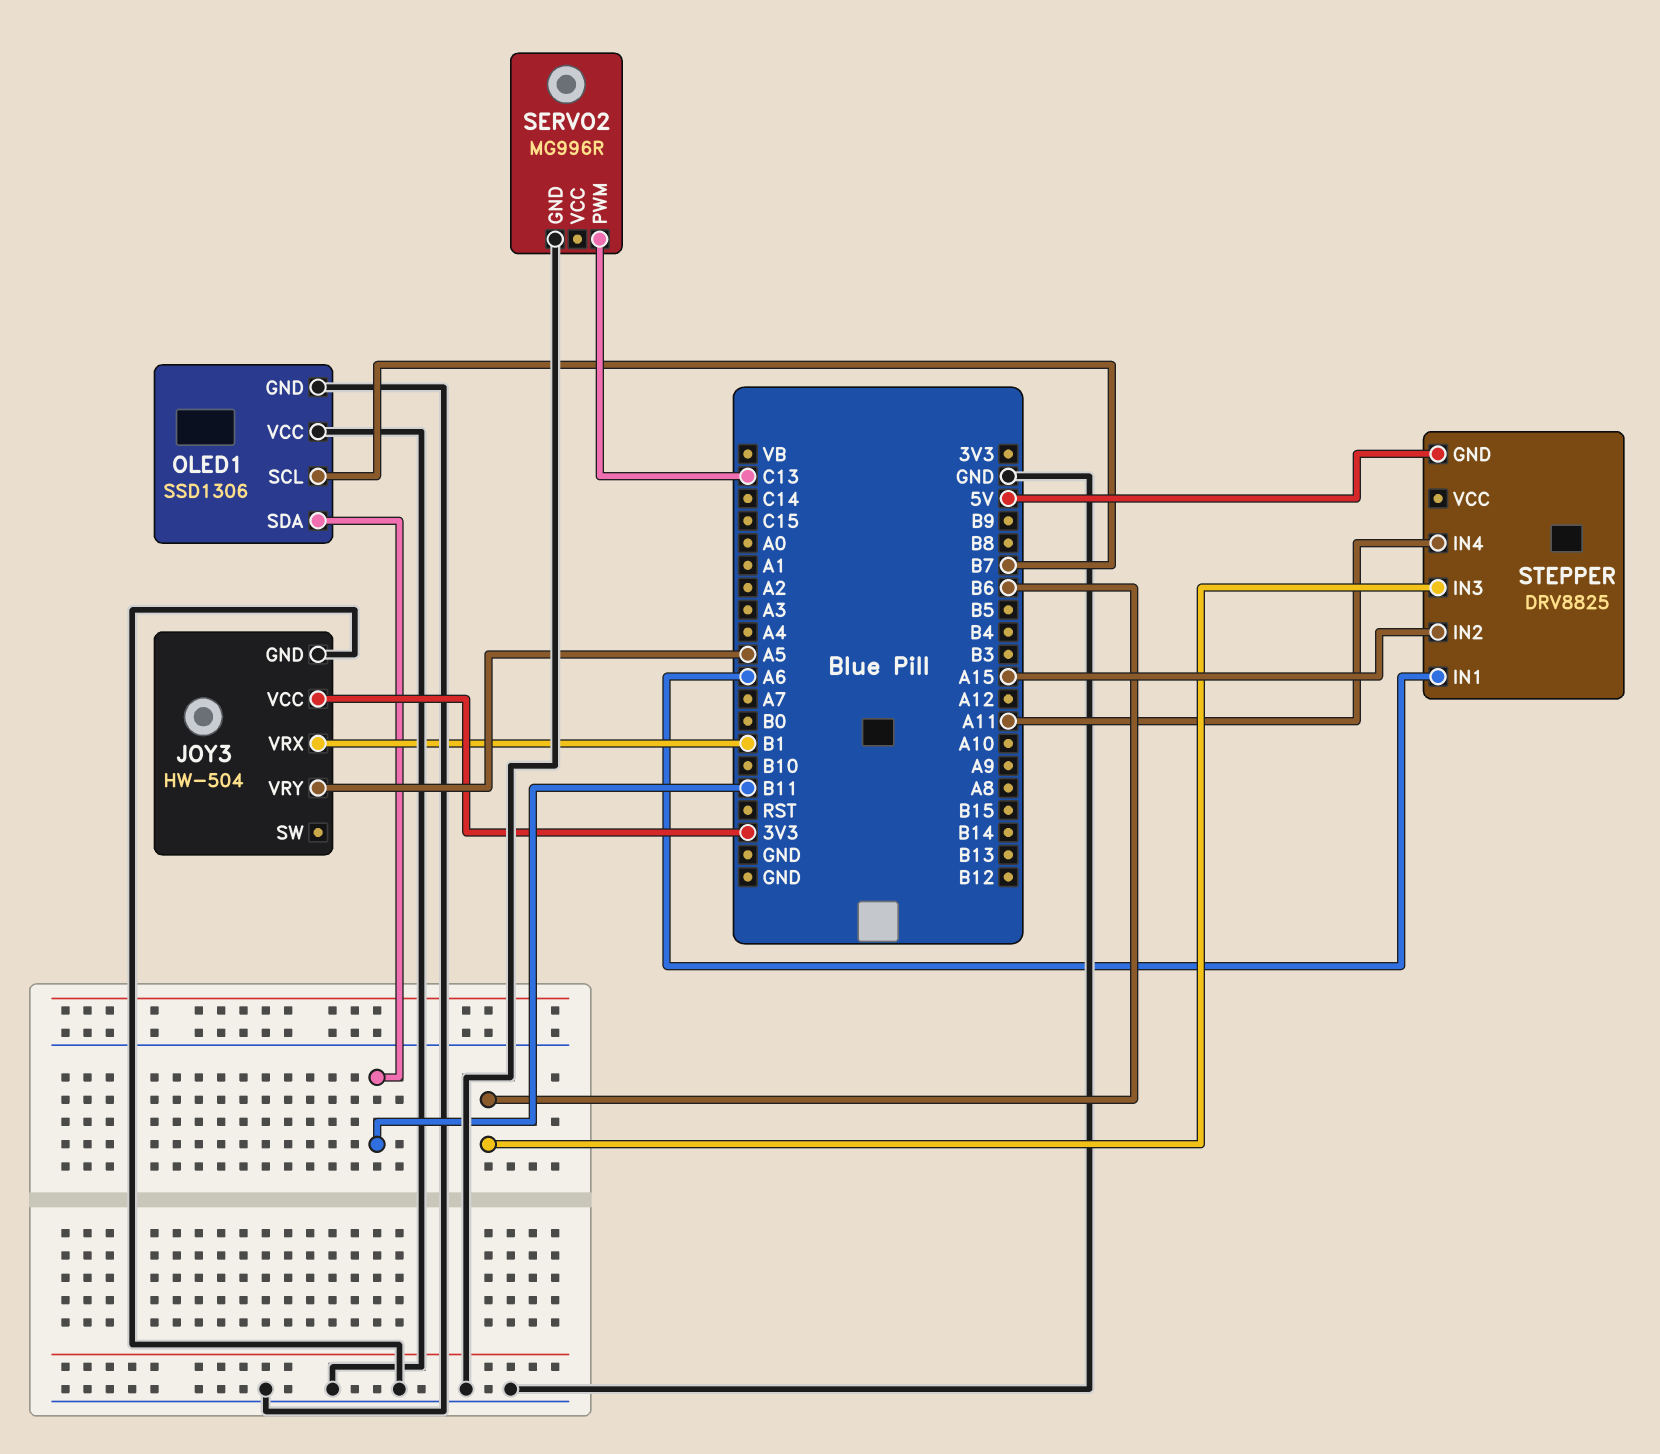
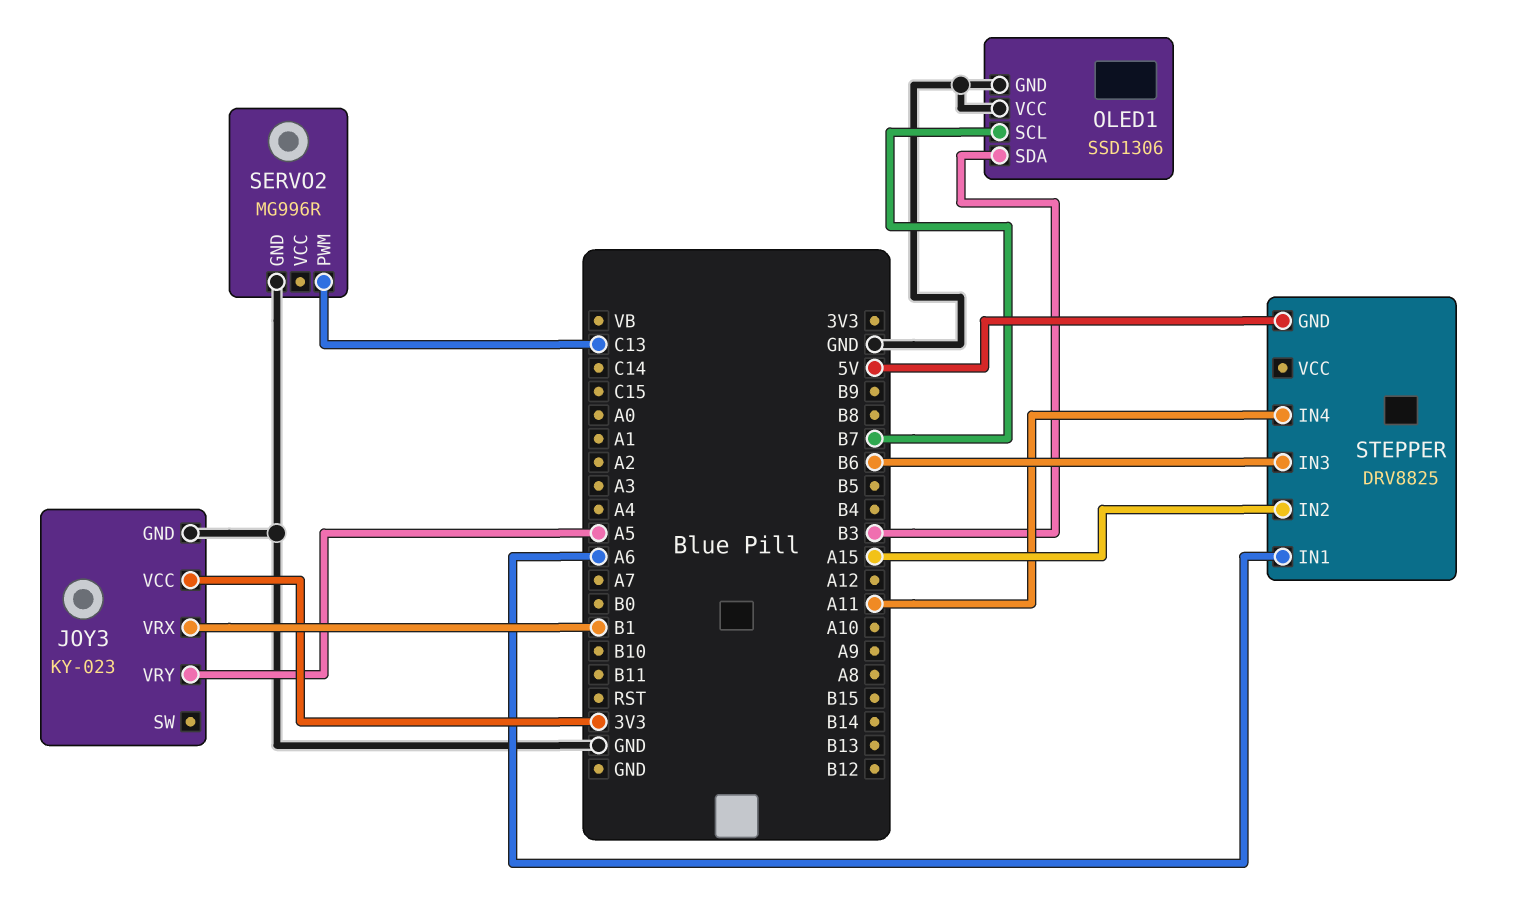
JOY3: HW-504 -> KY-023
OLED1 pin SDA: B11 -> B3

